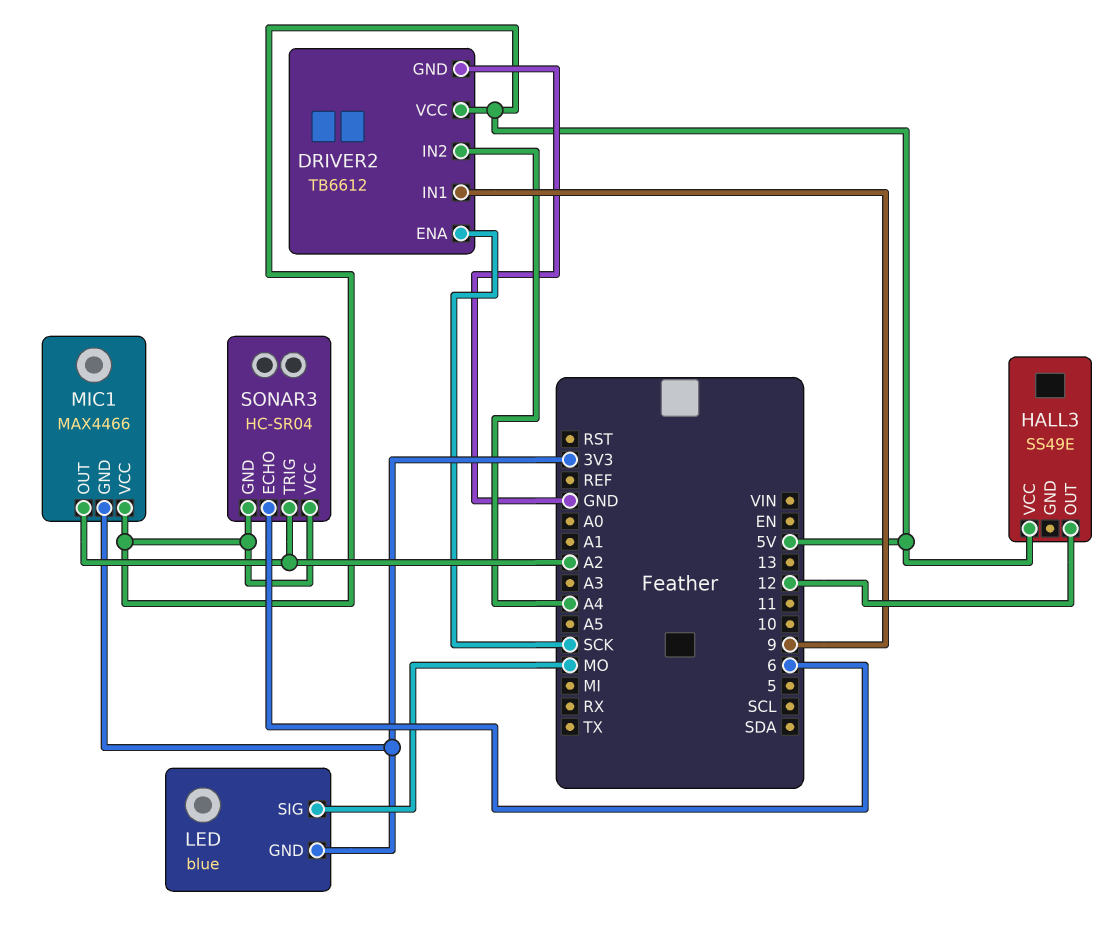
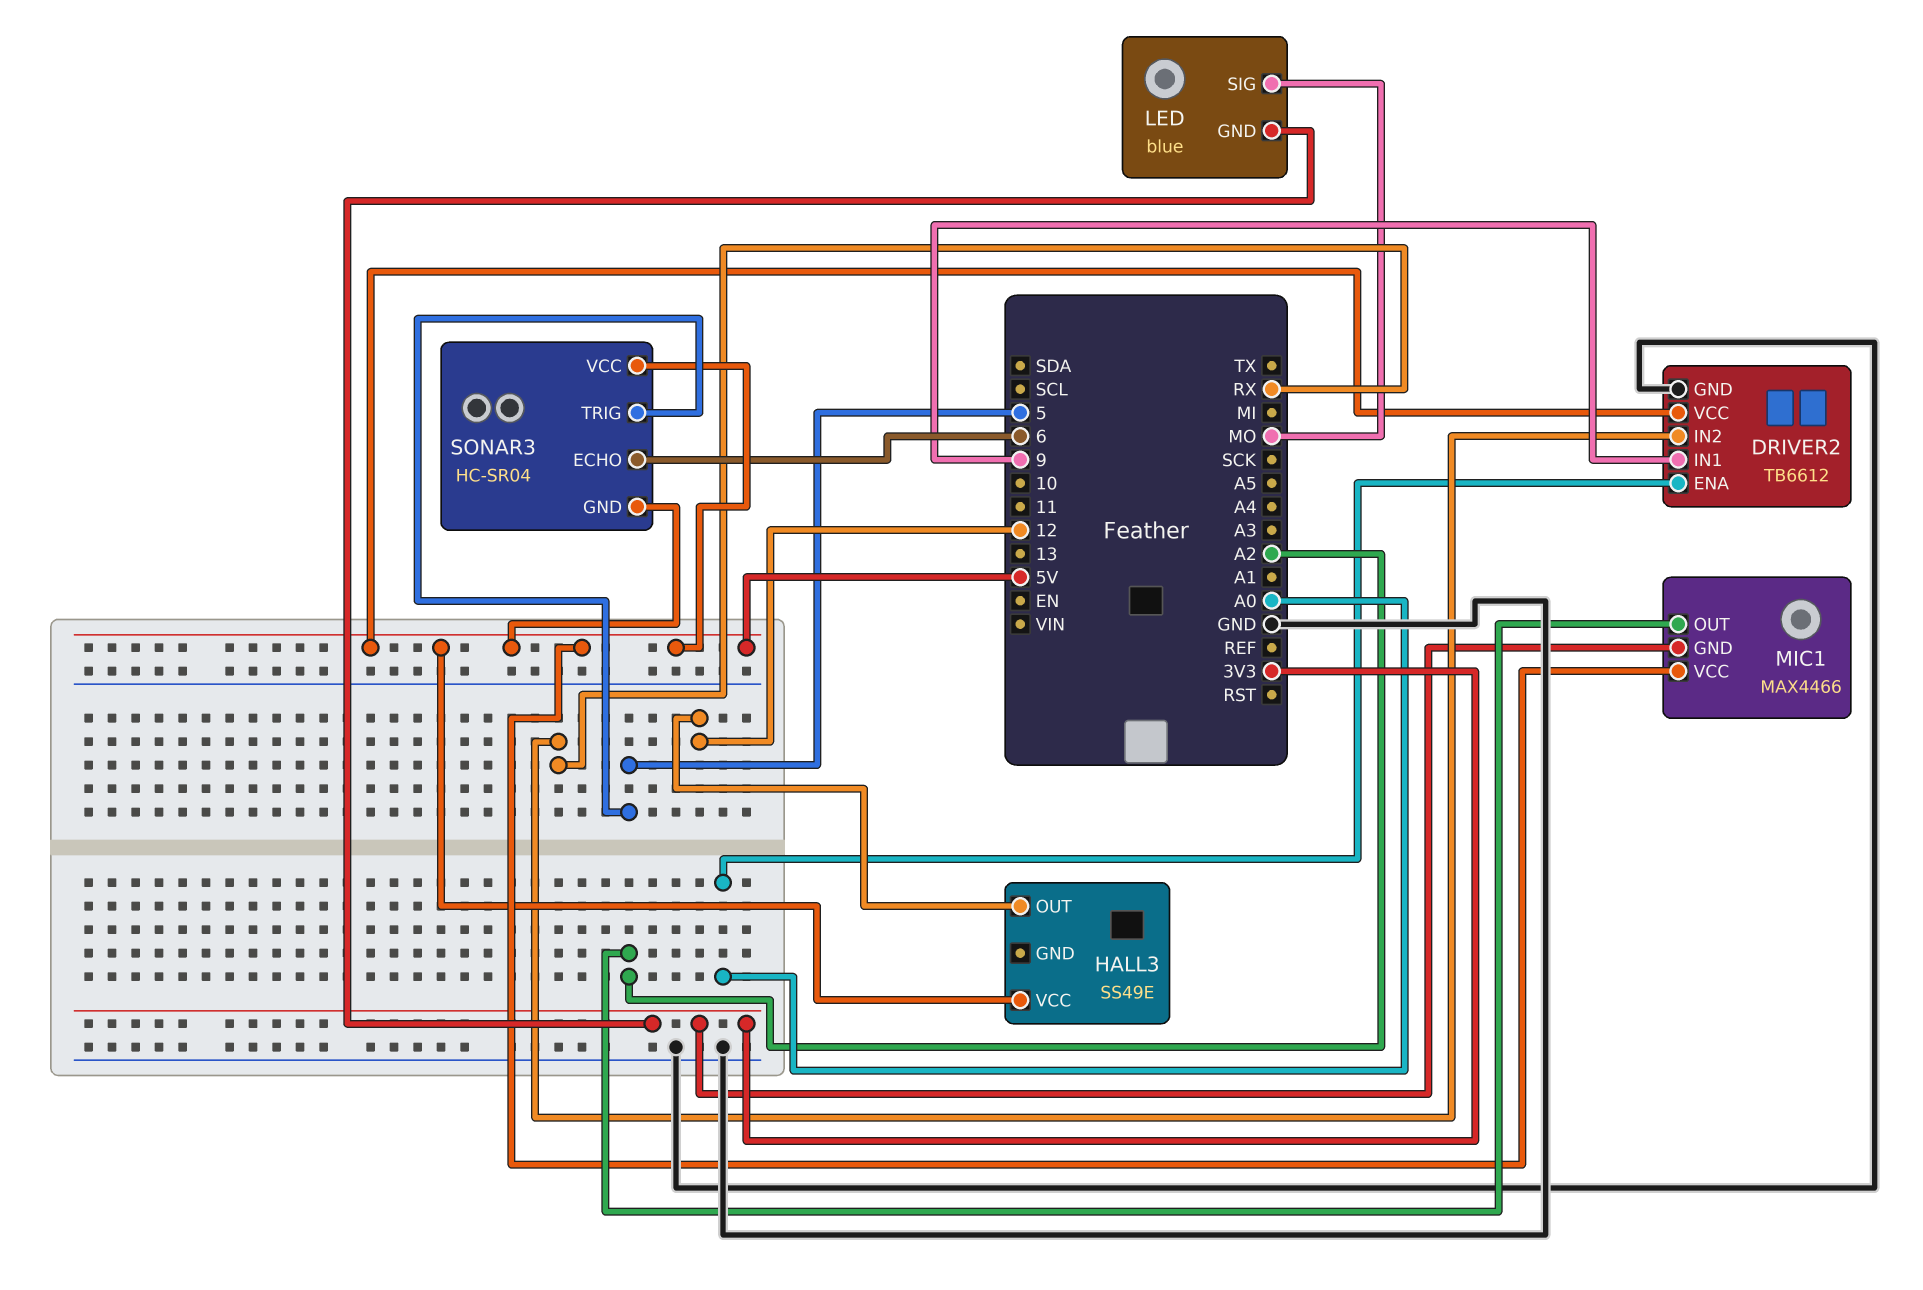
DRIVER2 pin ENA: SCK -> A0
DRIVER2 pin IN2: A4 -> RX
SONAR3 pin TRIG: A2 -> 5

